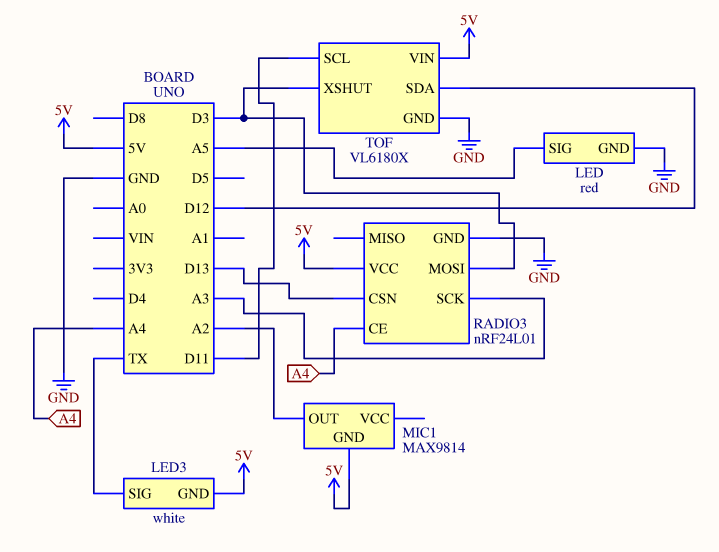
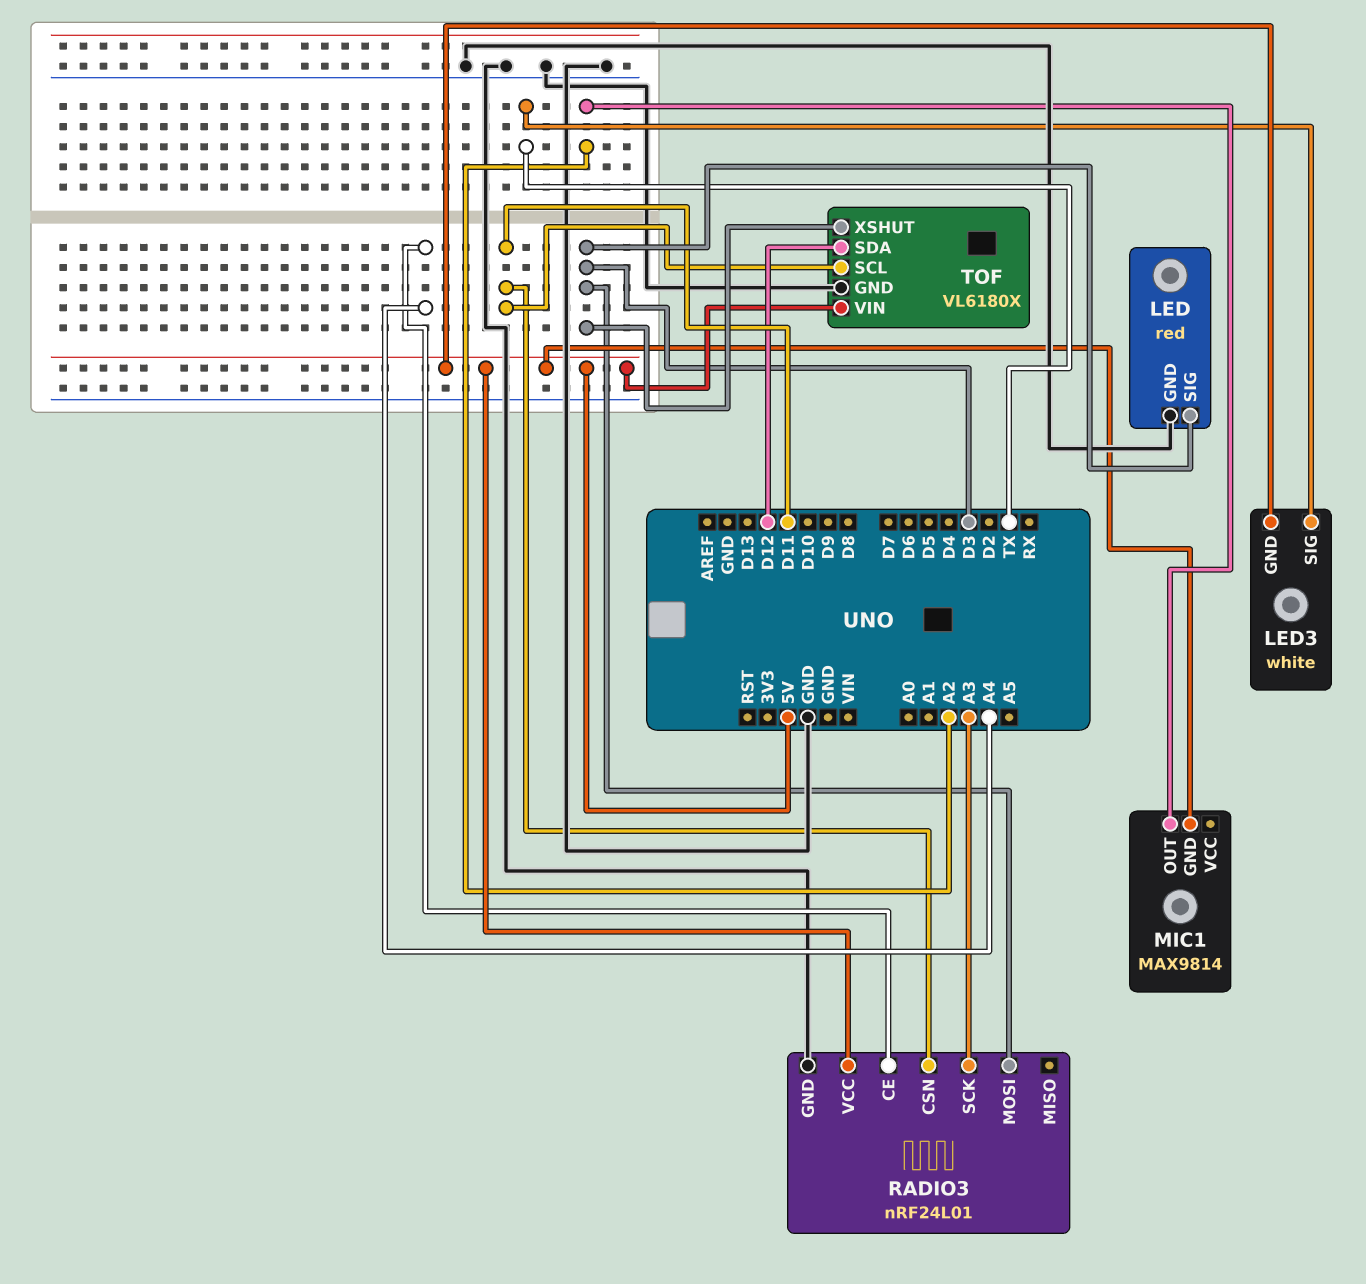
LED pin SIG: A5 -> D3
RADIO3 pin CSN: D13 -> D11

